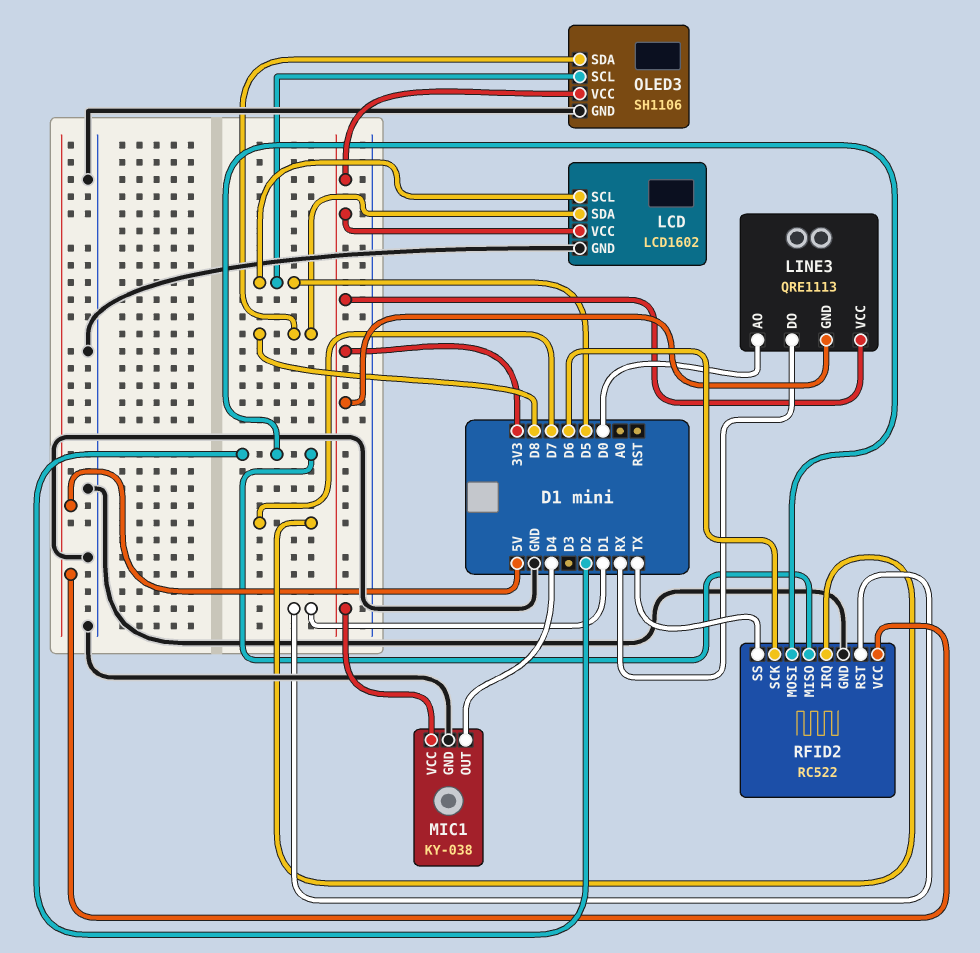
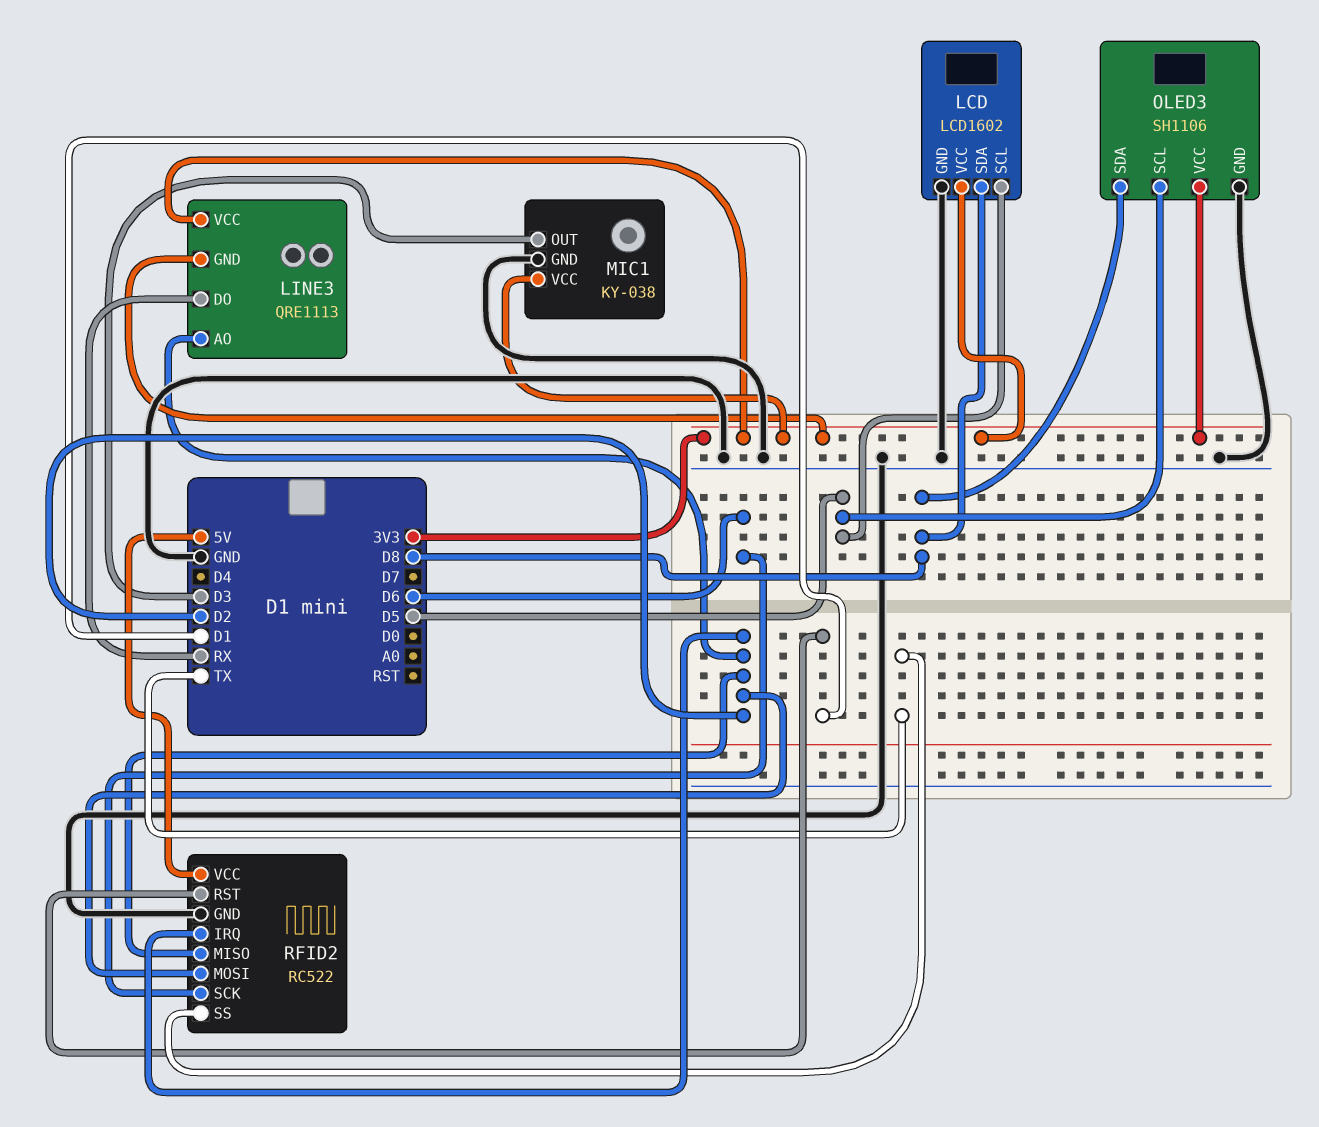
LINE3 pin AO: D0 -> D2
MIC1 pin OUT: D4 -> D3
RFID2 pin IRQ: D7 -> D2

